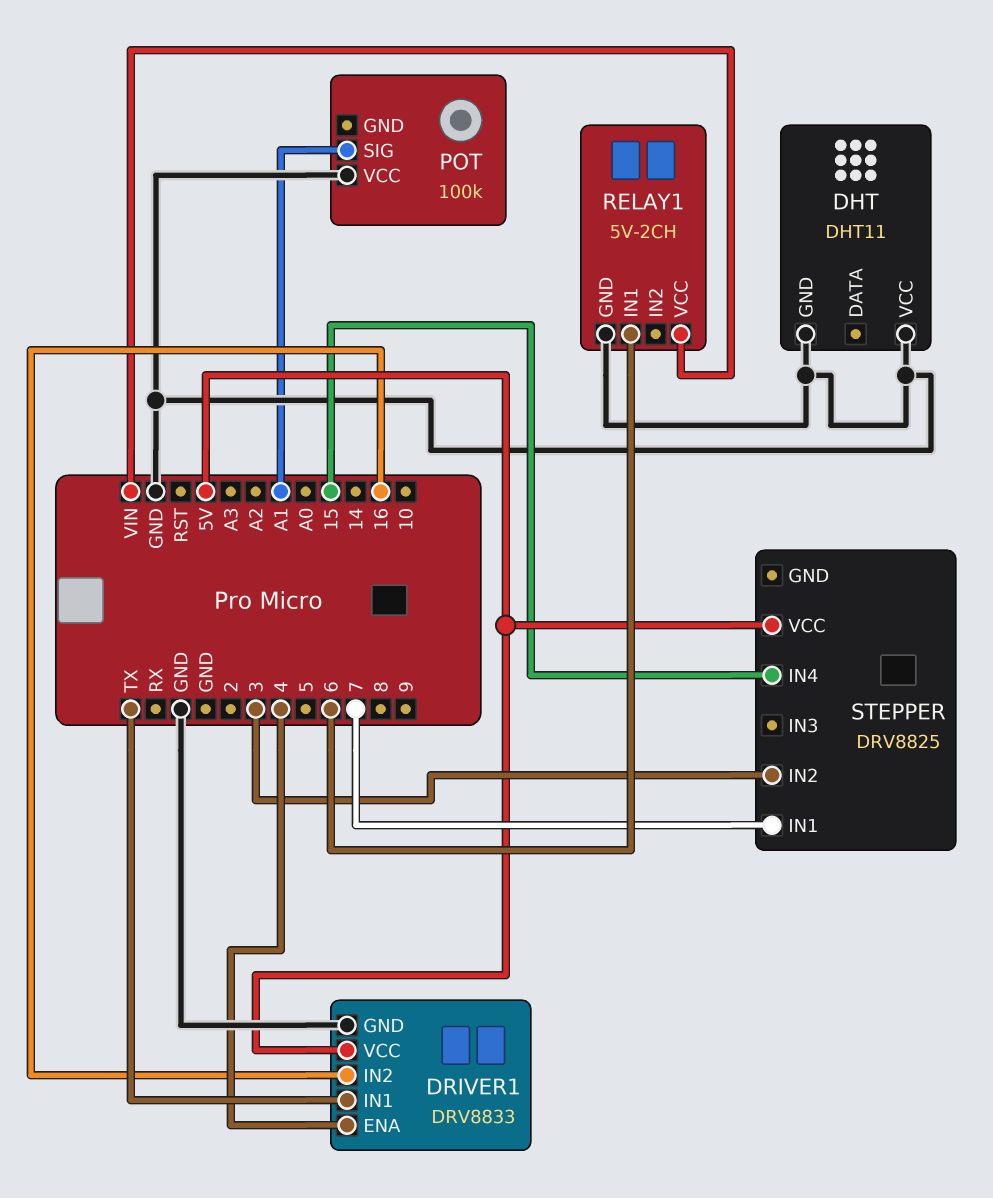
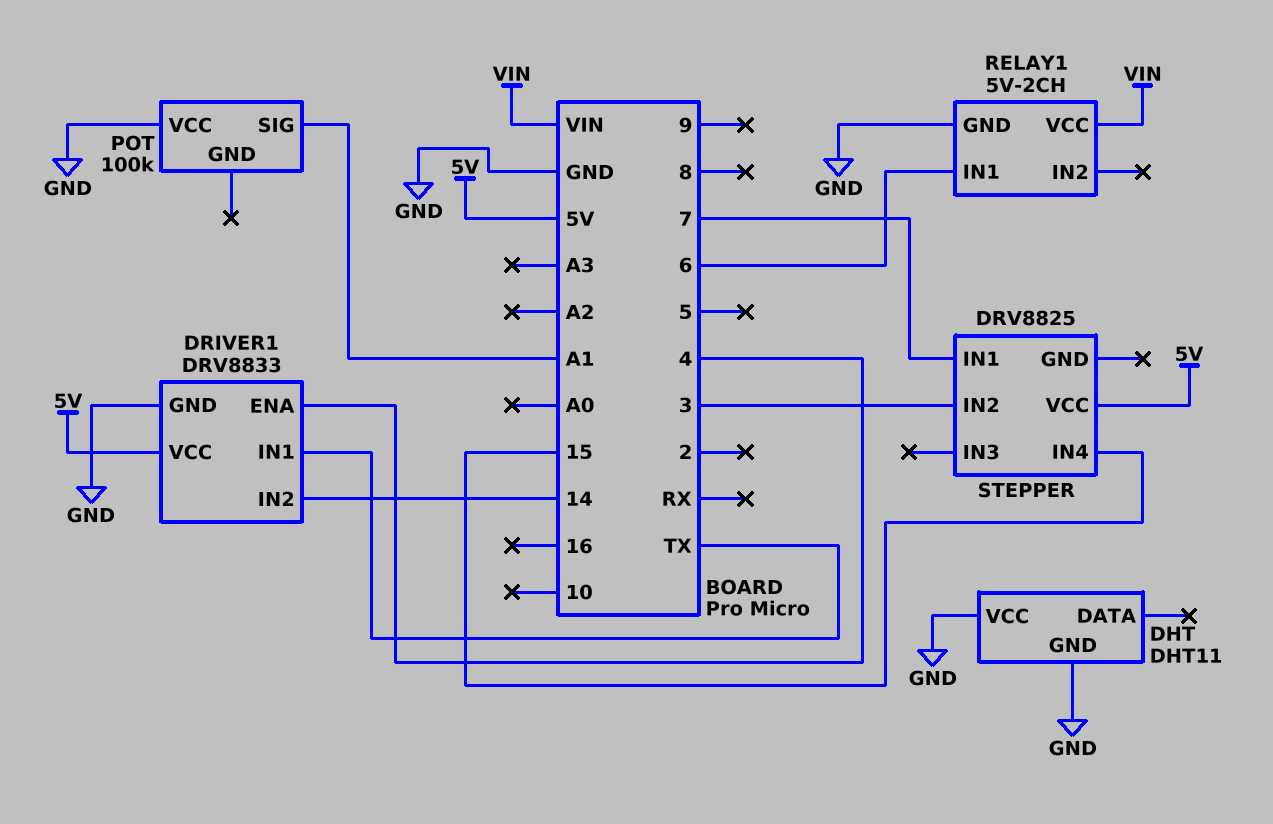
DRIVER1 pin IN2: 16 -> 14

